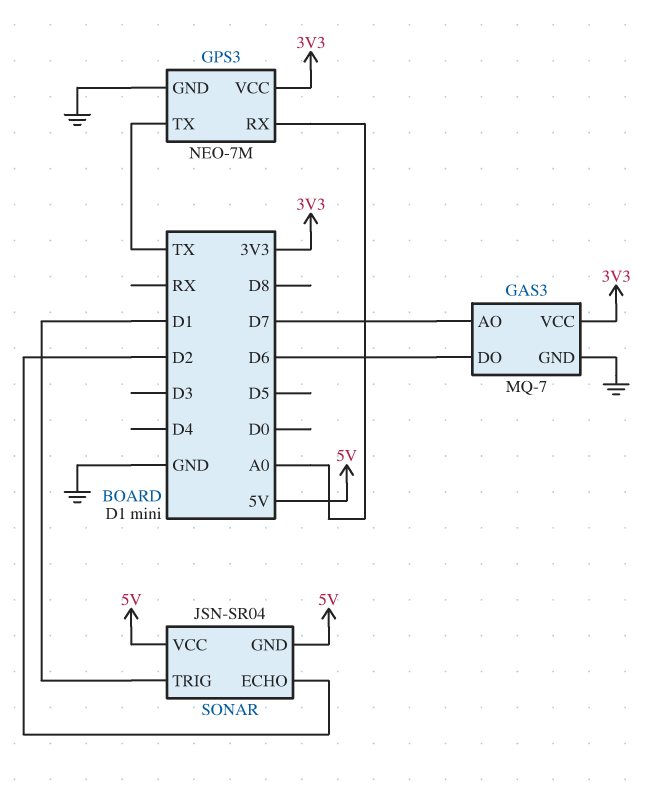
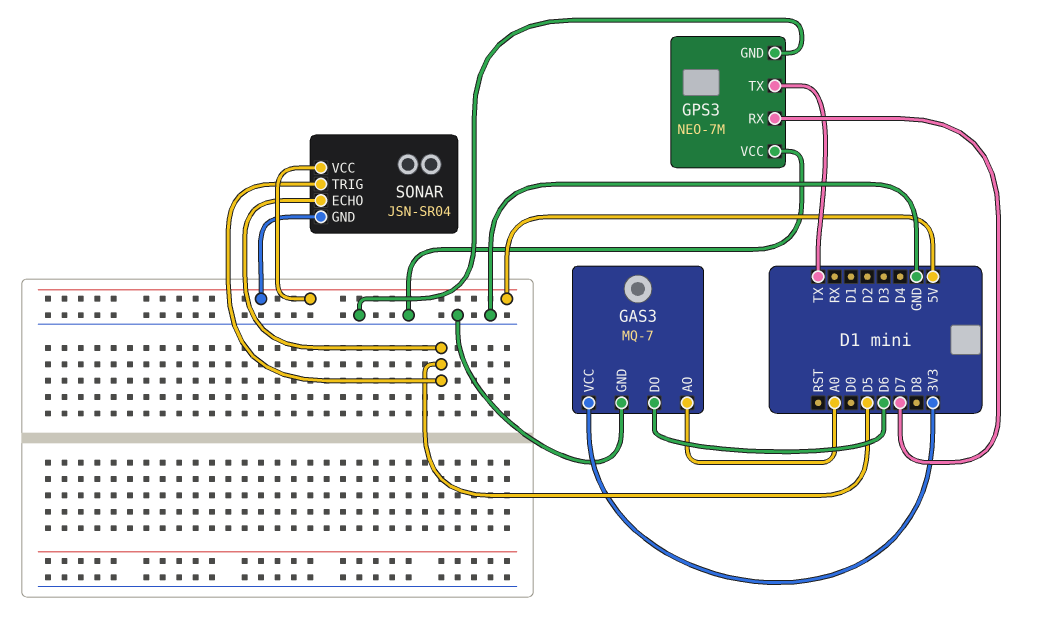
GAS3 pin AO: D7 -> A0
GPS3 pin RX: A0 -> D7
GPS3 pin VCC: 3V3 -> GND
SONAR pin ECHO: D2 -> D5
SONAR pin TRIG: D1 -> D5

